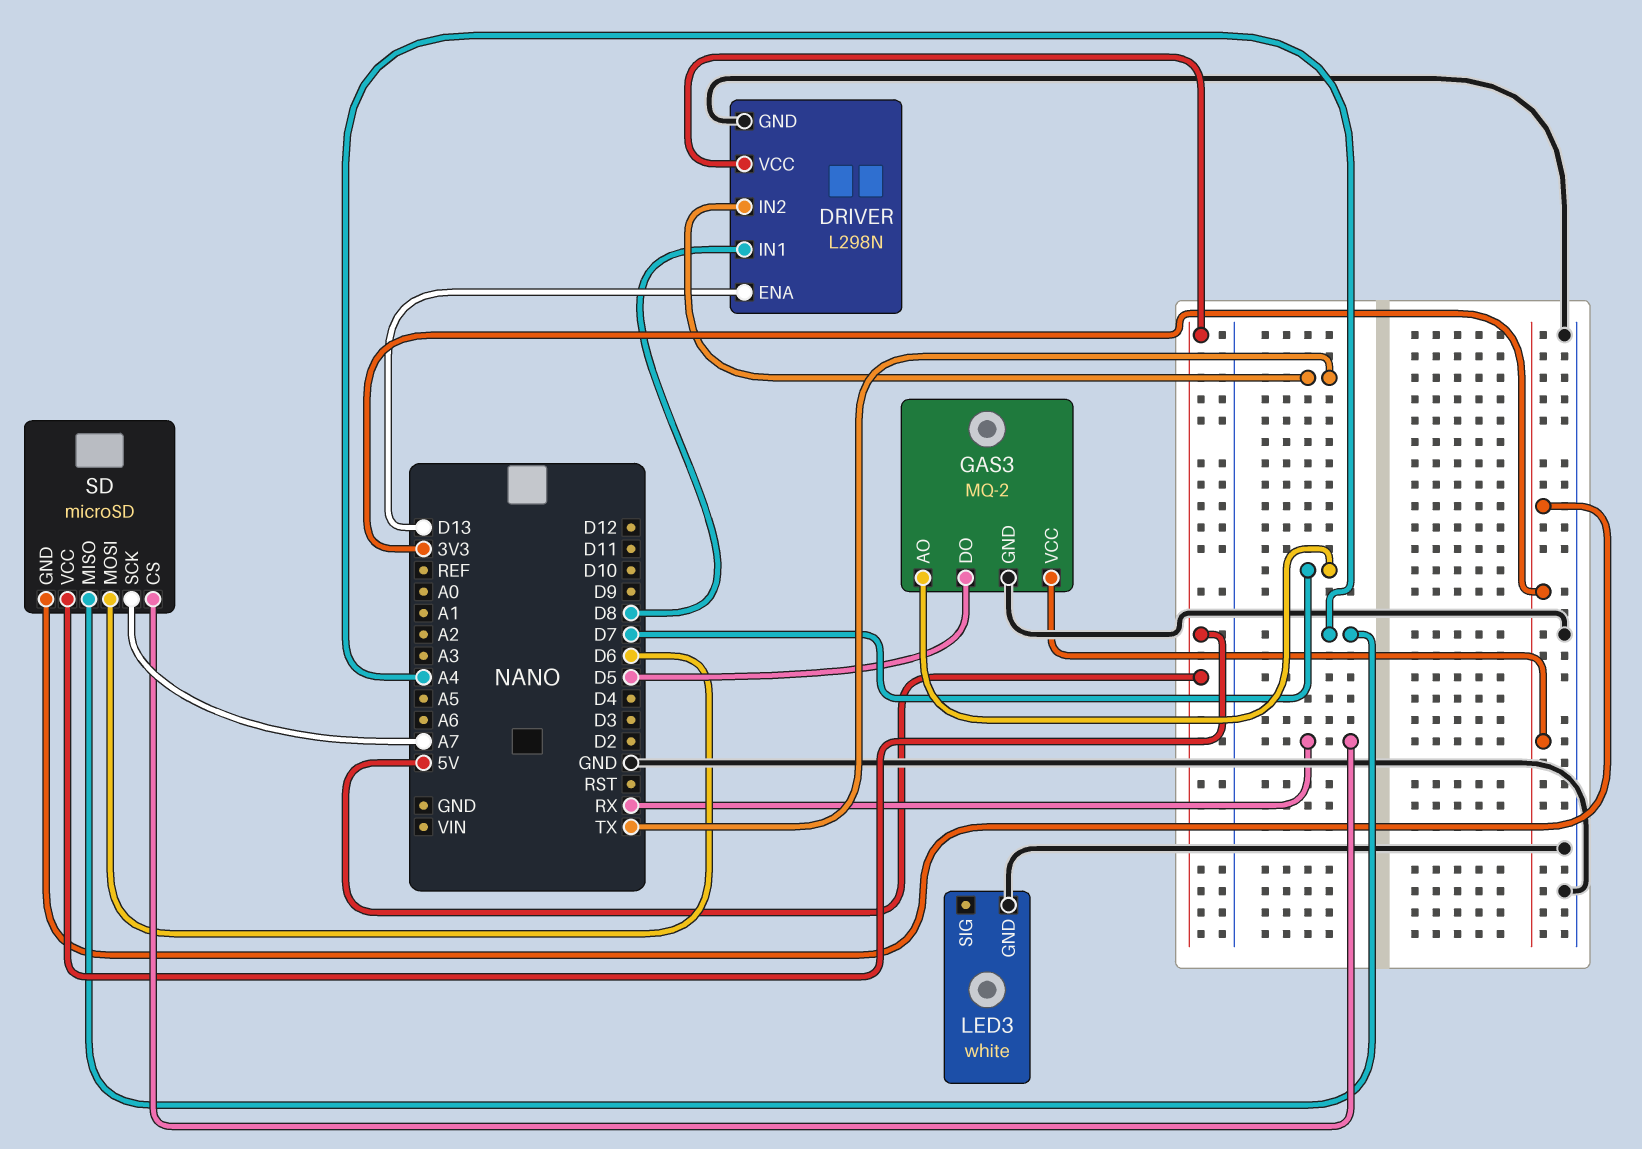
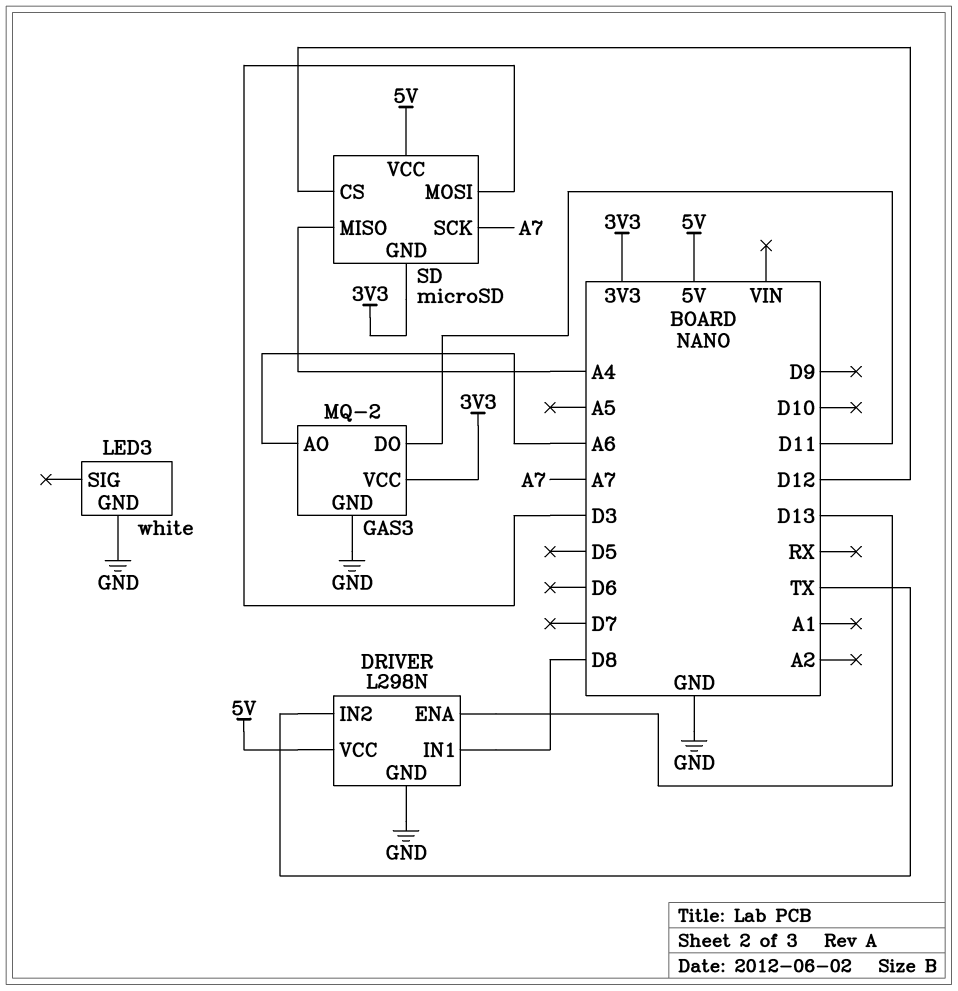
GAS3 pin AO: D7 -> A6
GAS3 pin DO: D5 -> D11
SD pin CS: RX -> D12
SD pin MOSI: D6 -> D3

